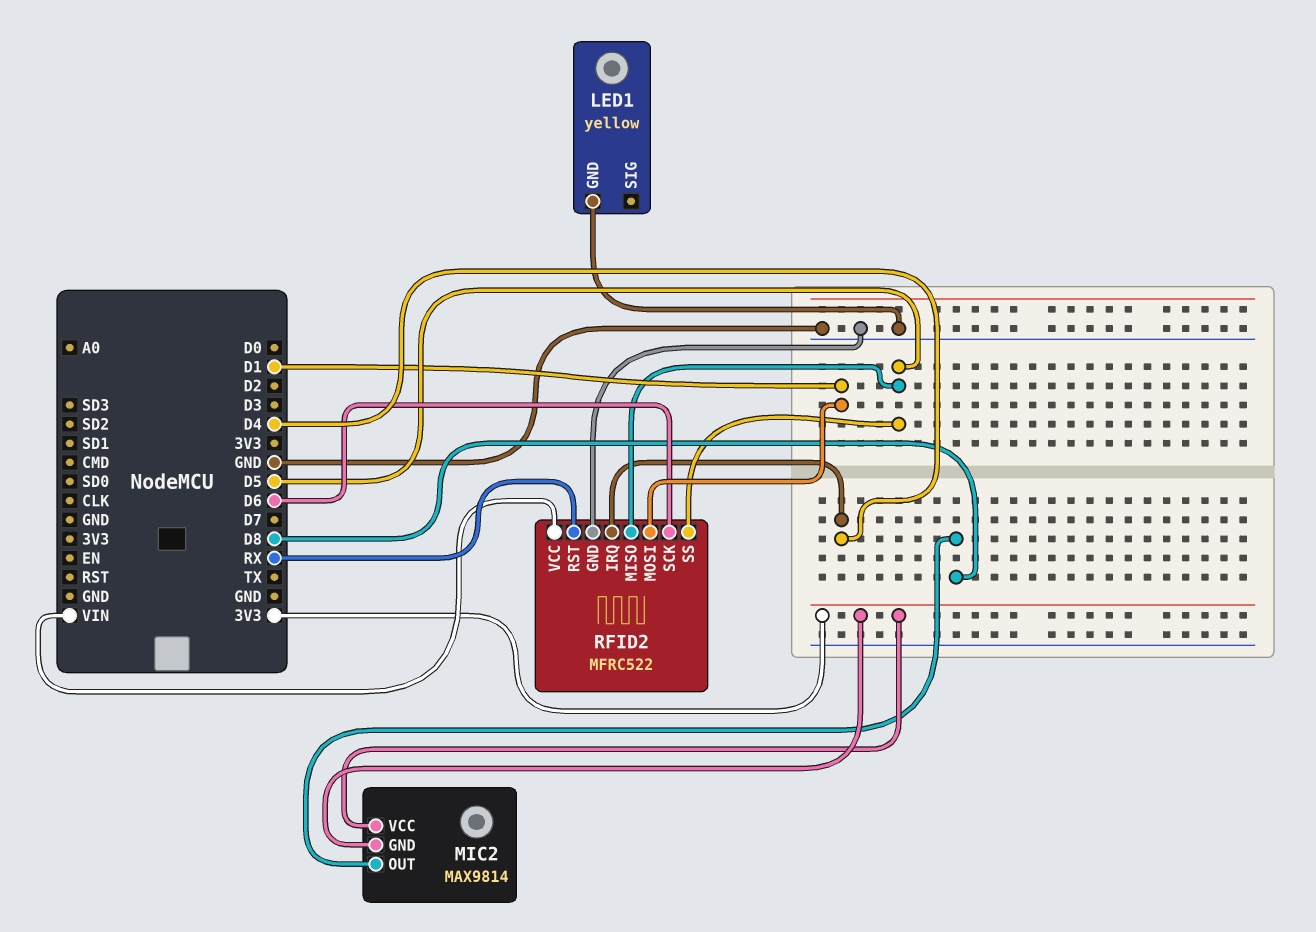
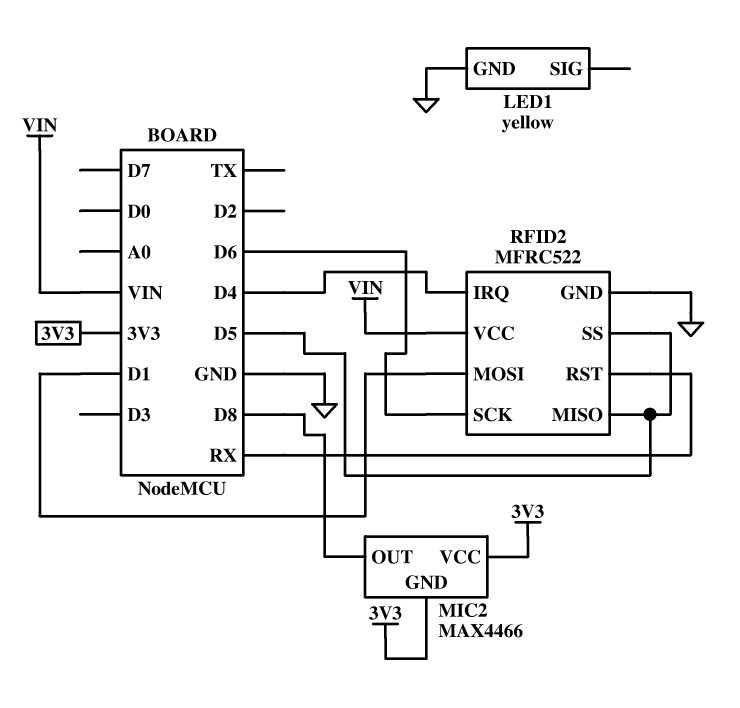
MIC2: MAX9814 -> MAX4466

